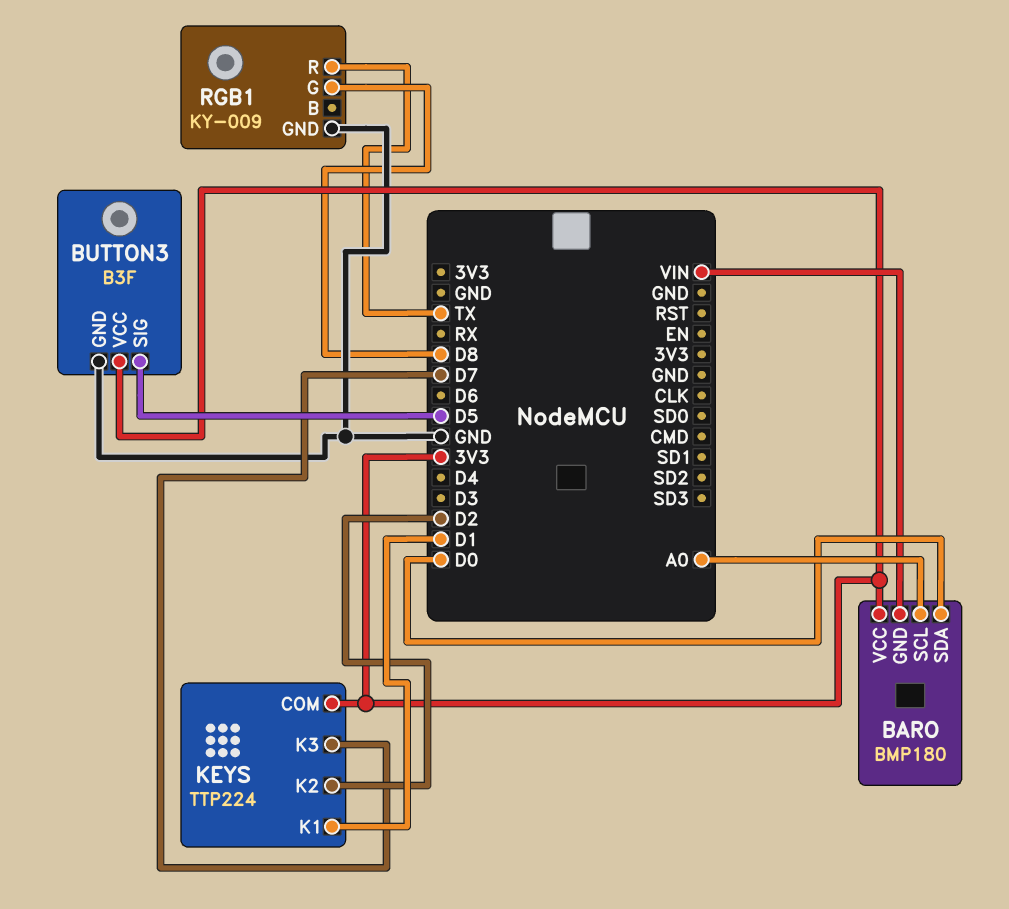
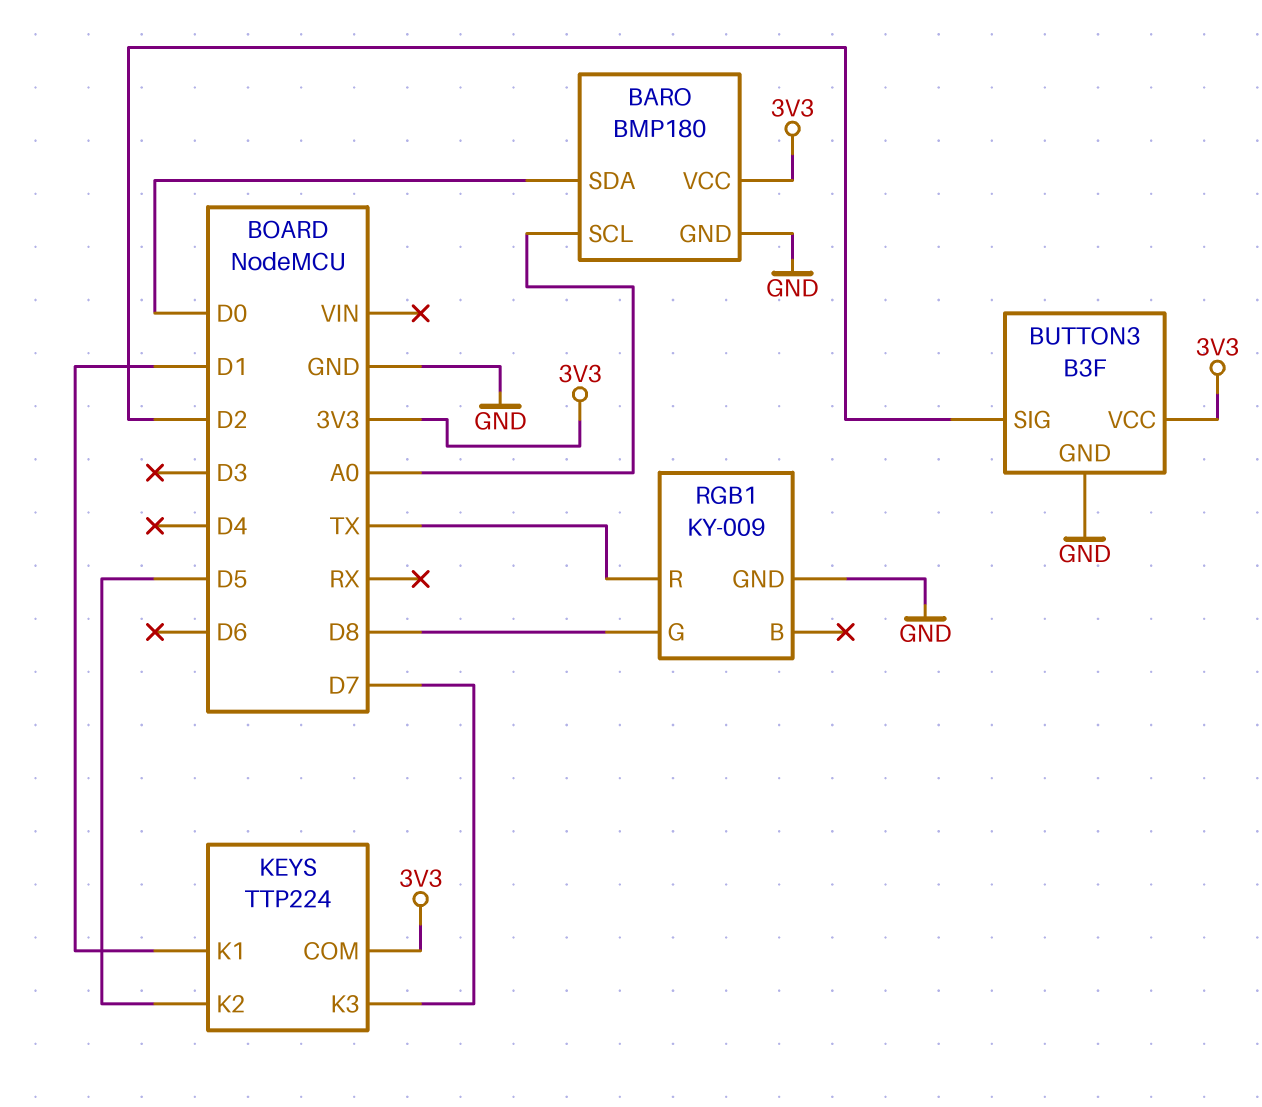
BARO pin GND: VIN -> GND
BUTTON3 pin SIG: D5 -> D2
KEYS pin K2: D2 -> D5

